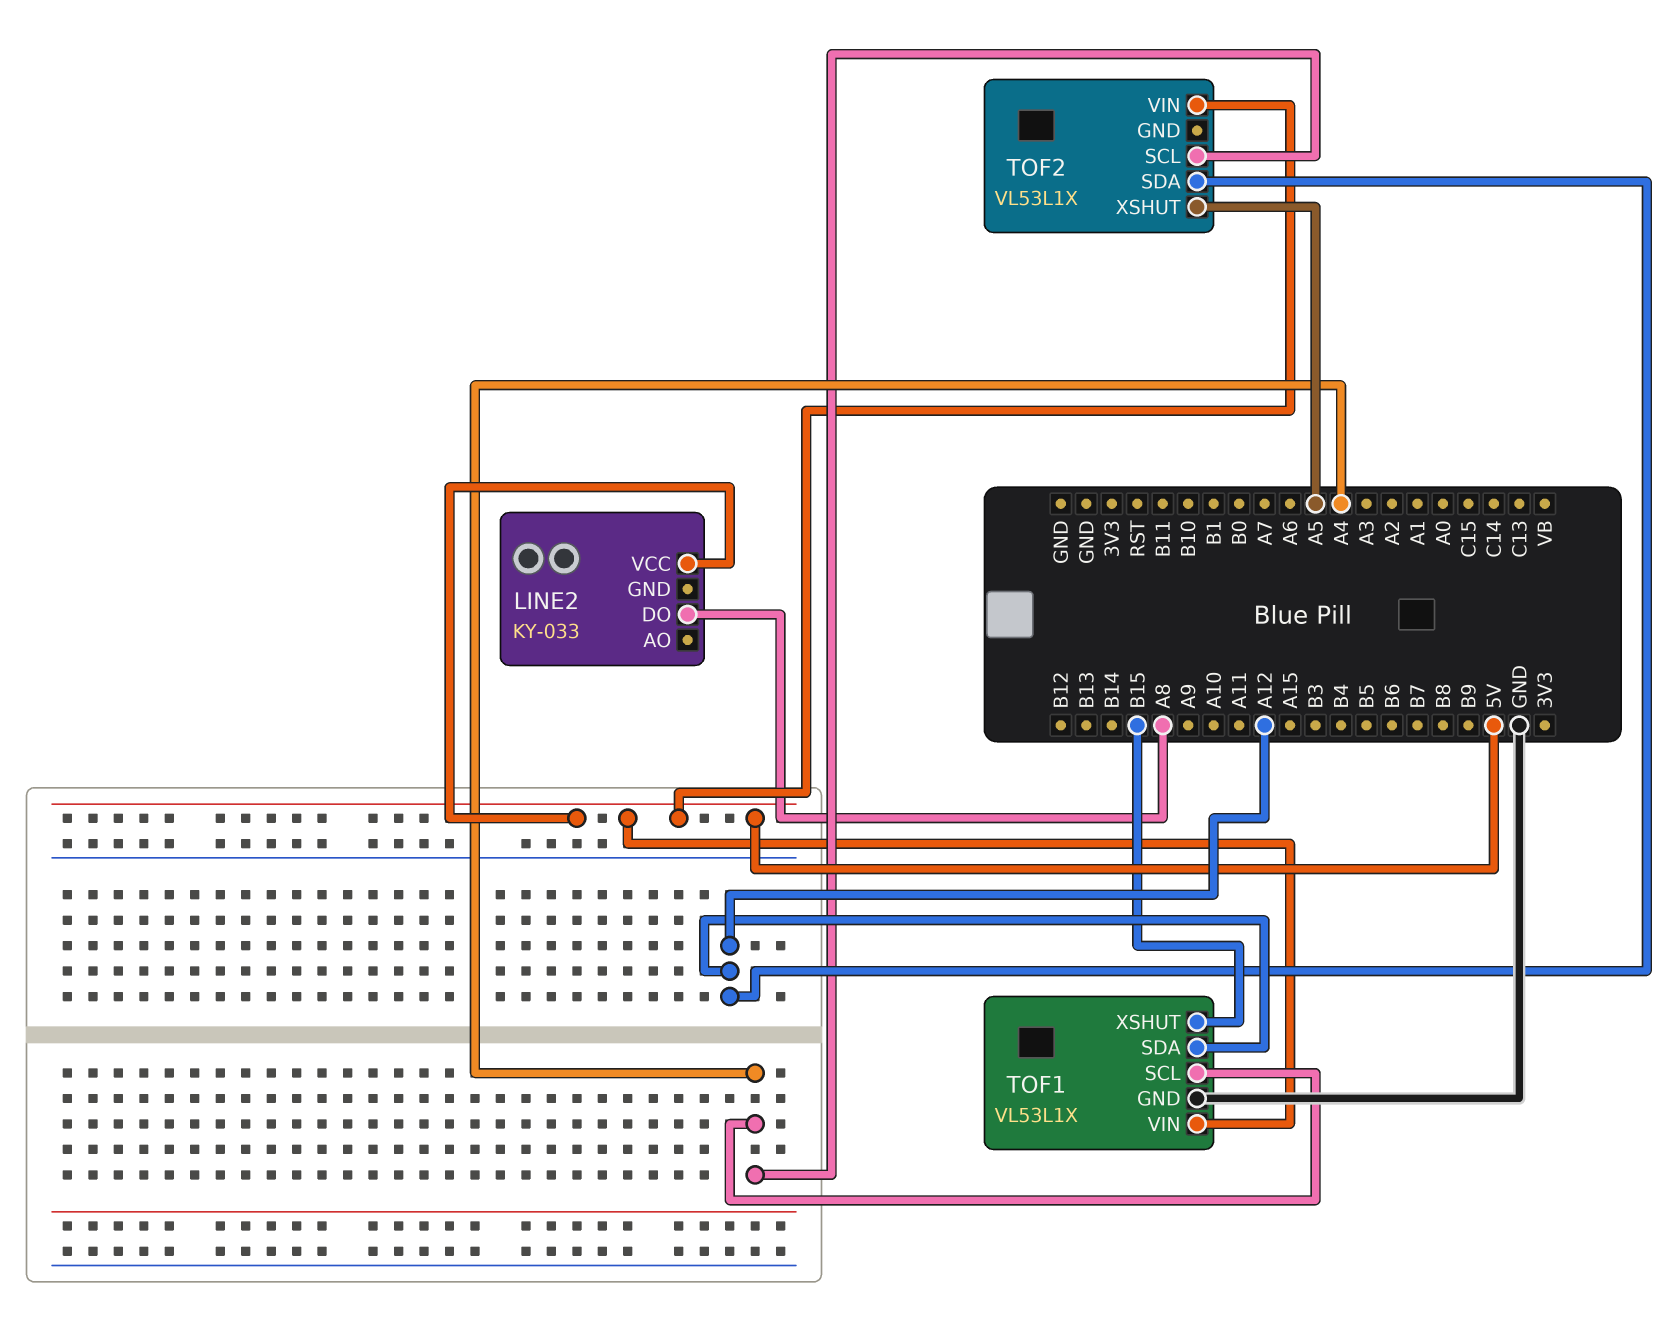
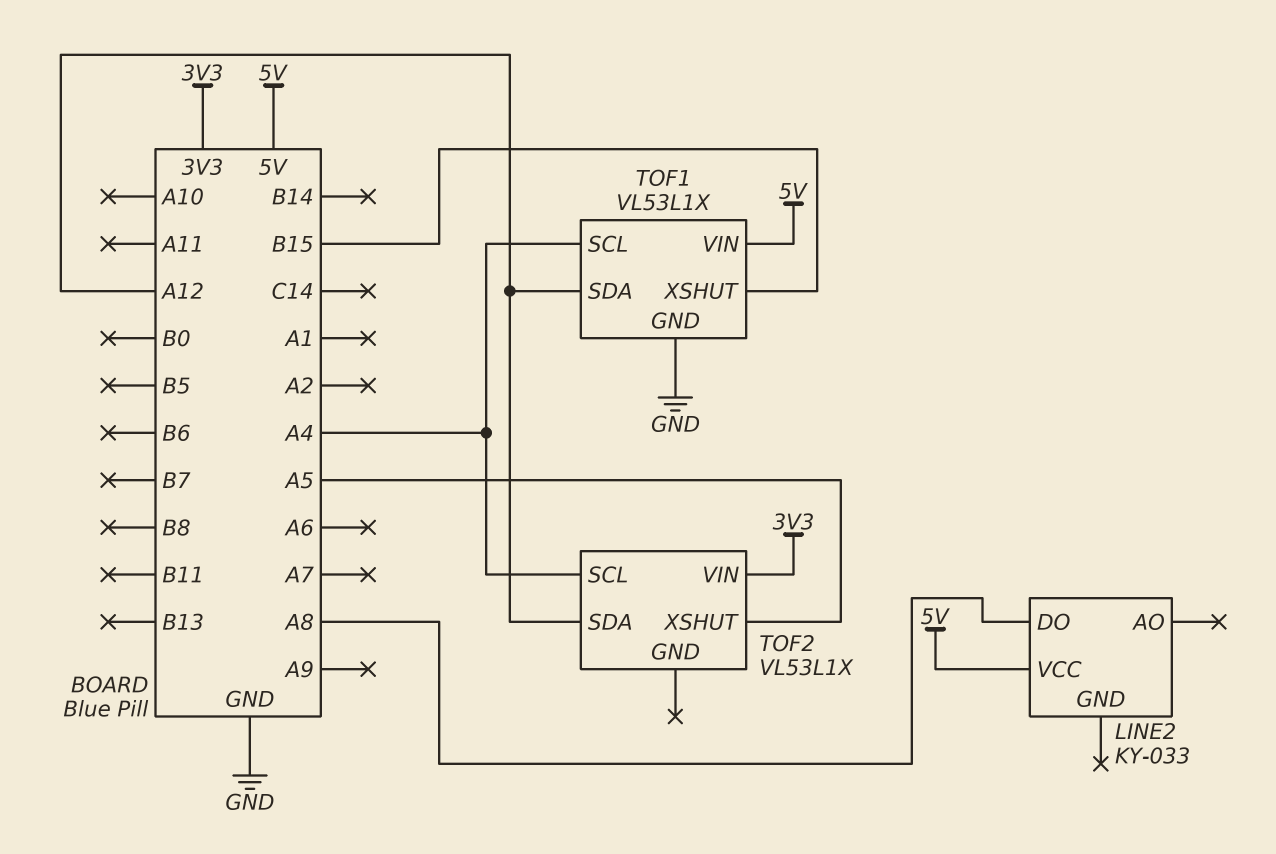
TOF2 pin VIN: 5V -> 3V3

